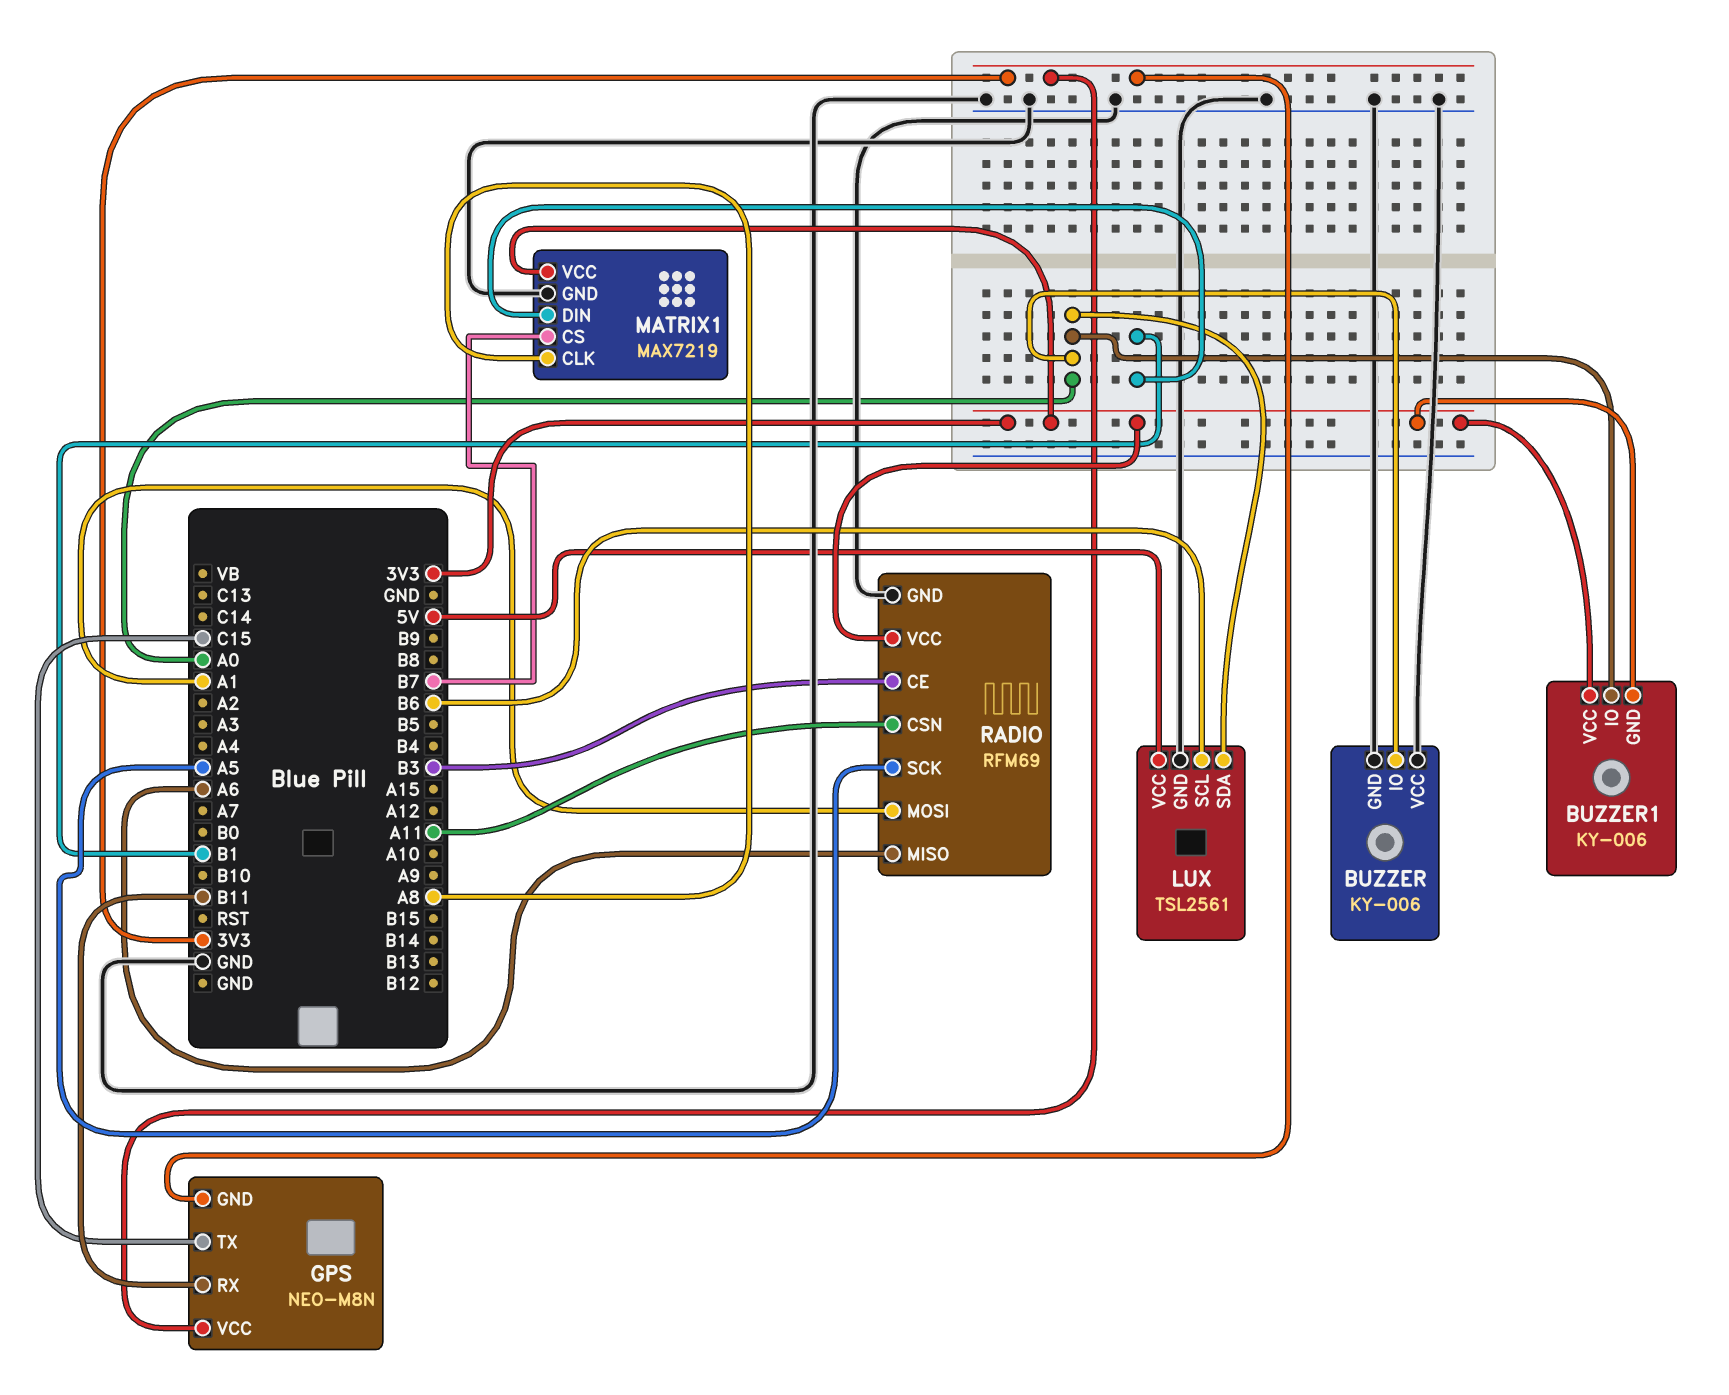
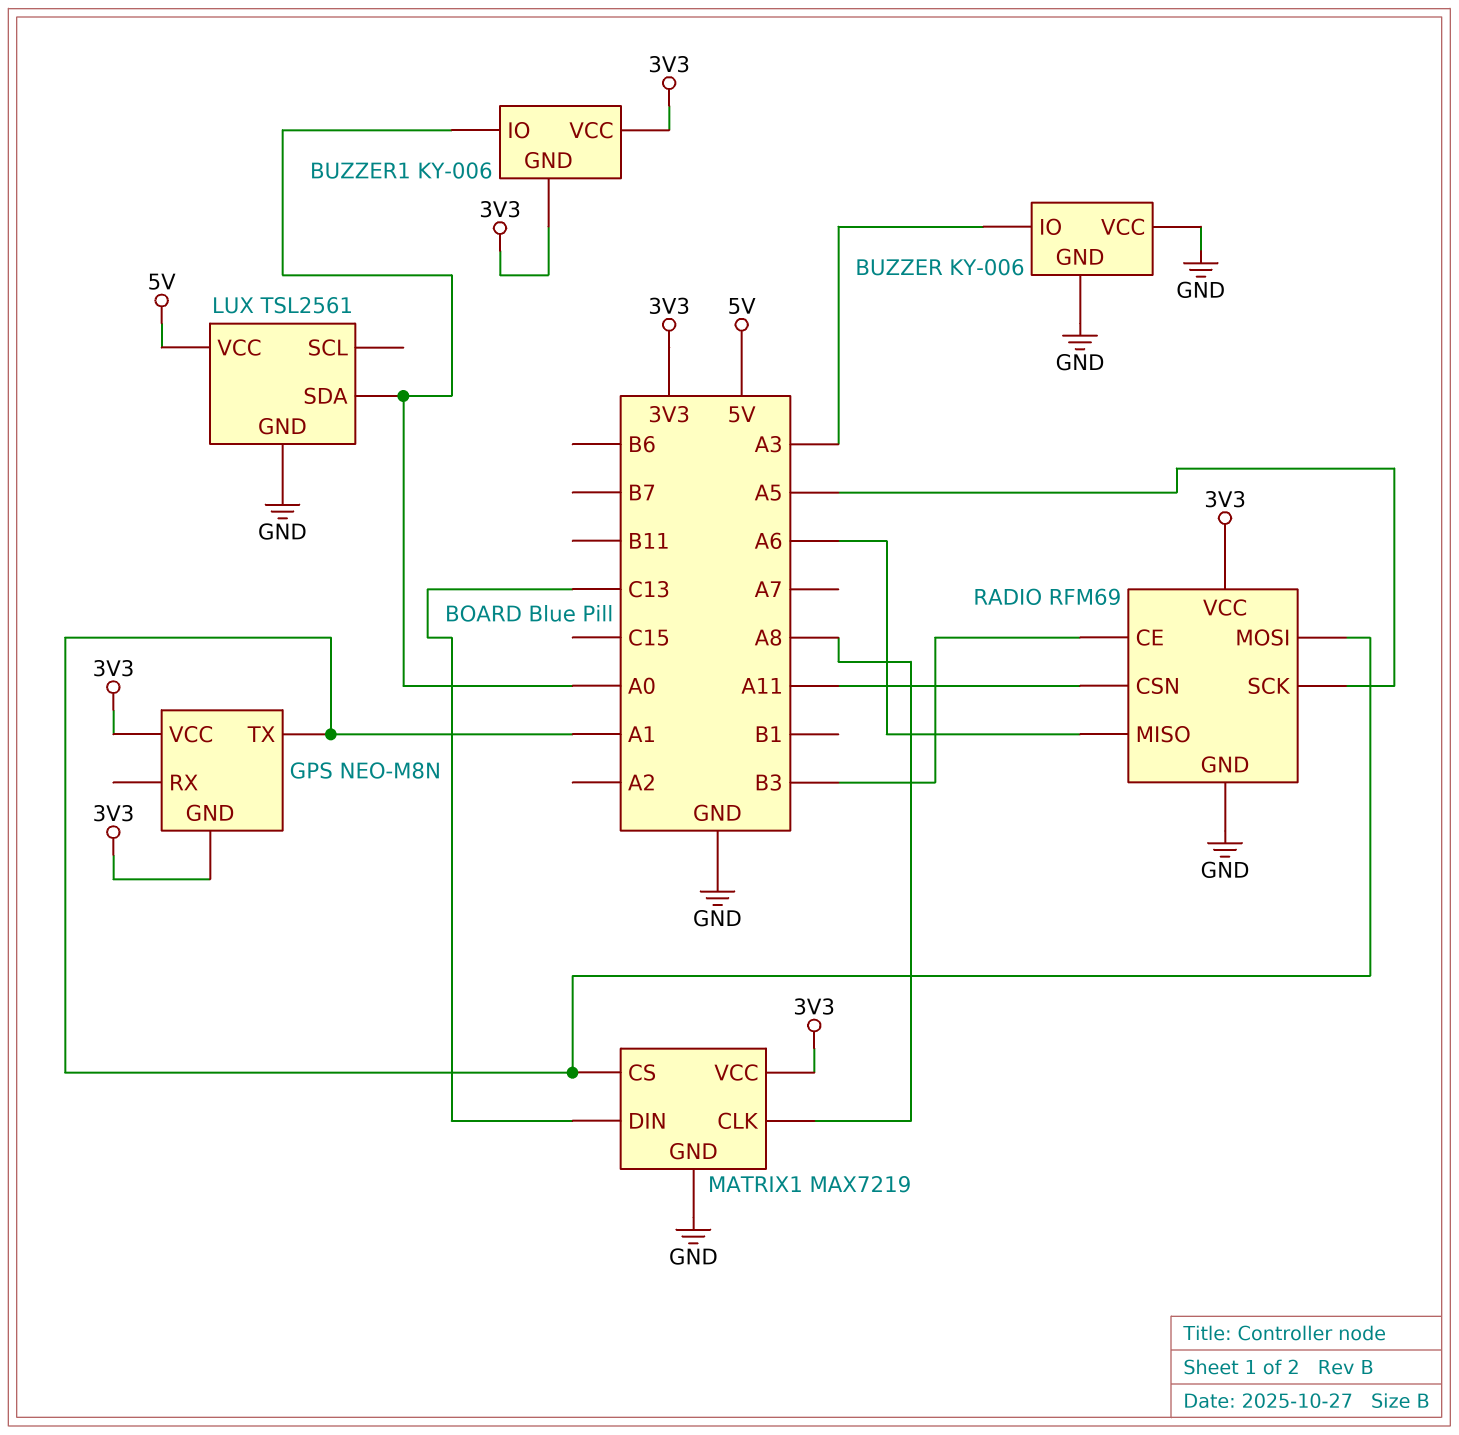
BUZZER pin IO: A0 -> A3
GPS pin RX: B11 -> none
GPS pin TX: C15 -> A1
LUX pin SCL: B6 -> none
MATRIX1 pin CS: B7 -> A1
MATRIX1 pin DIN: B1 -> C13

